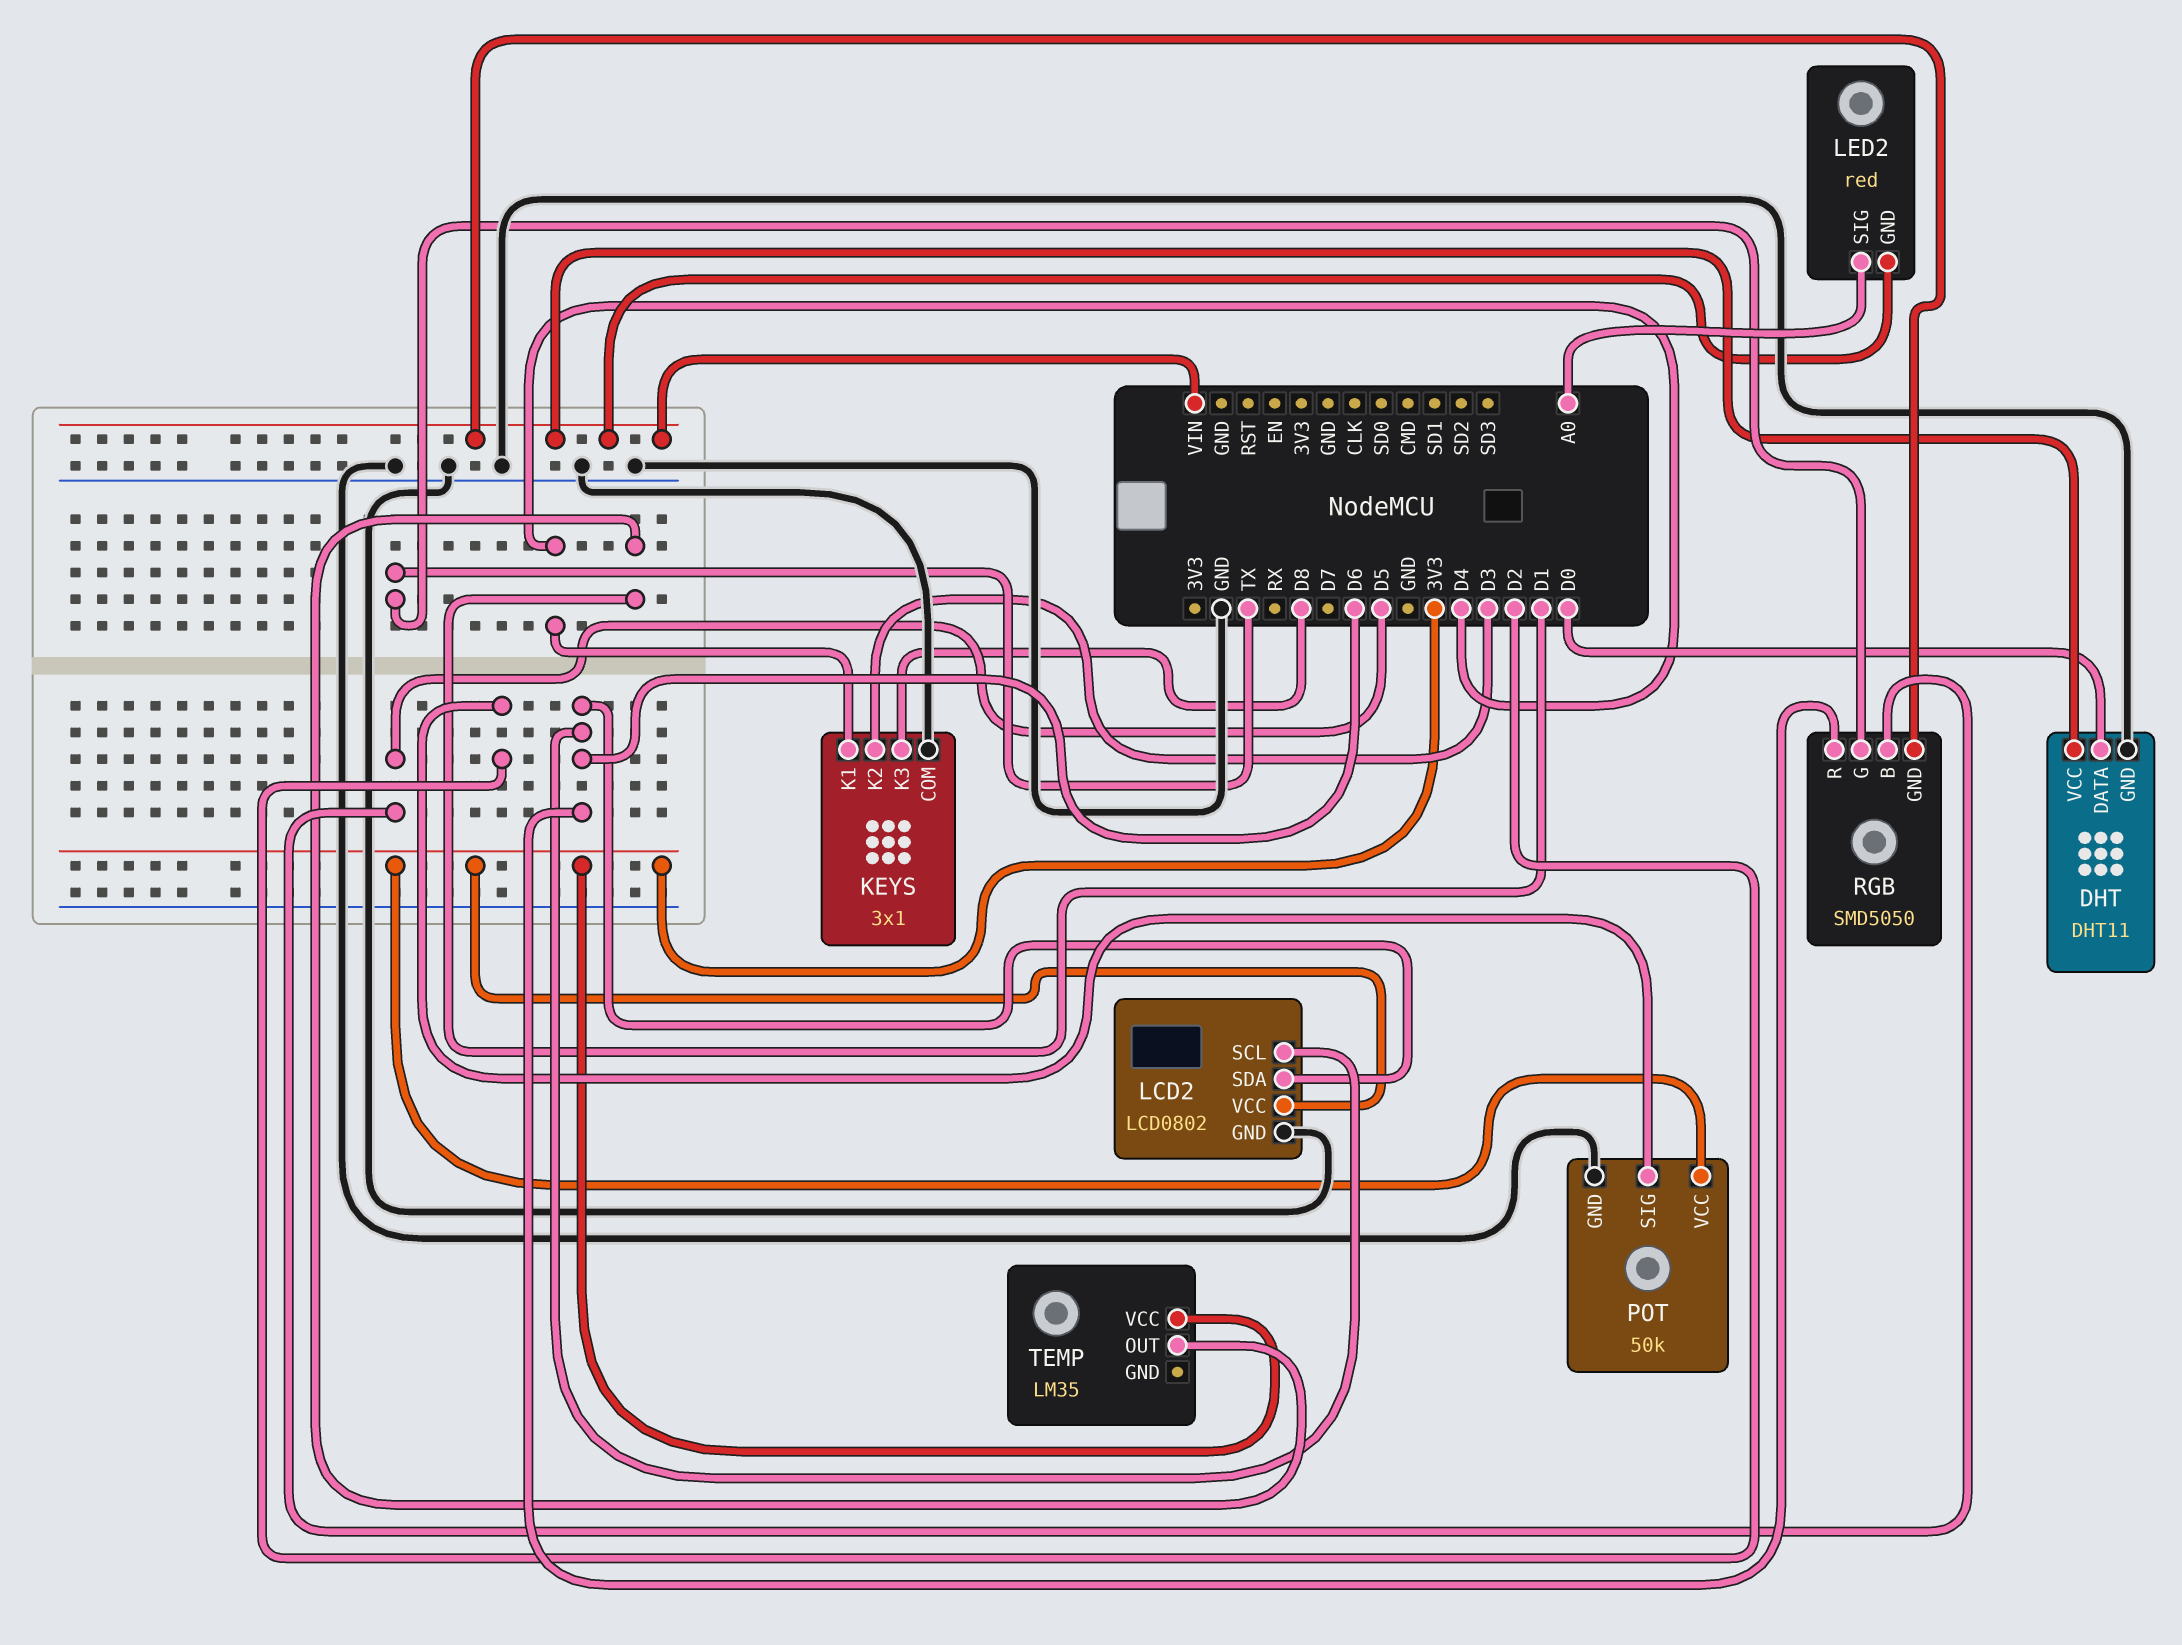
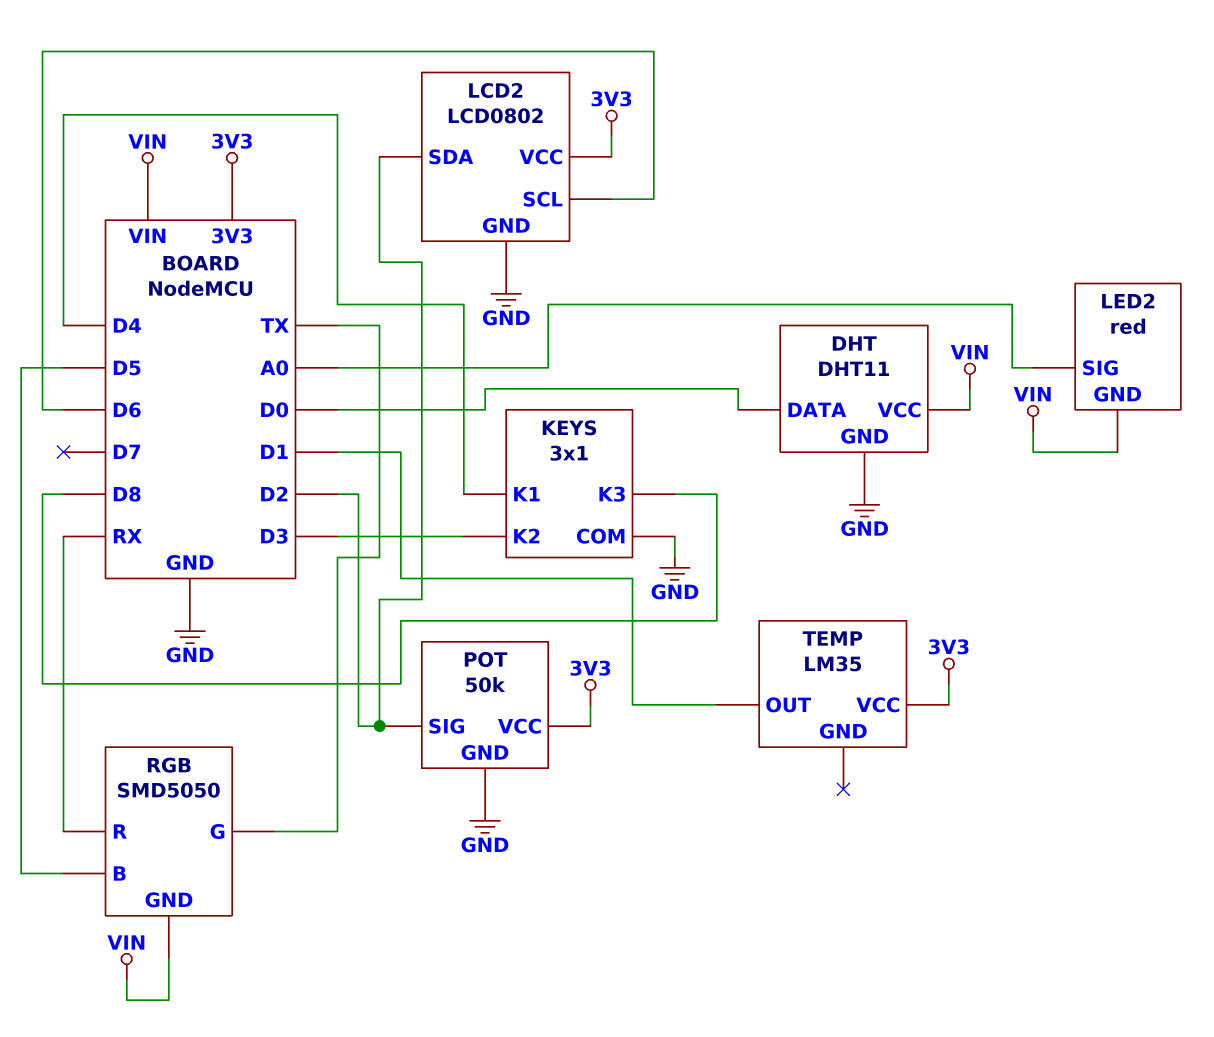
LCD2 pin SDA: D6 -> D2
RGB pin R: D6 -> RX

